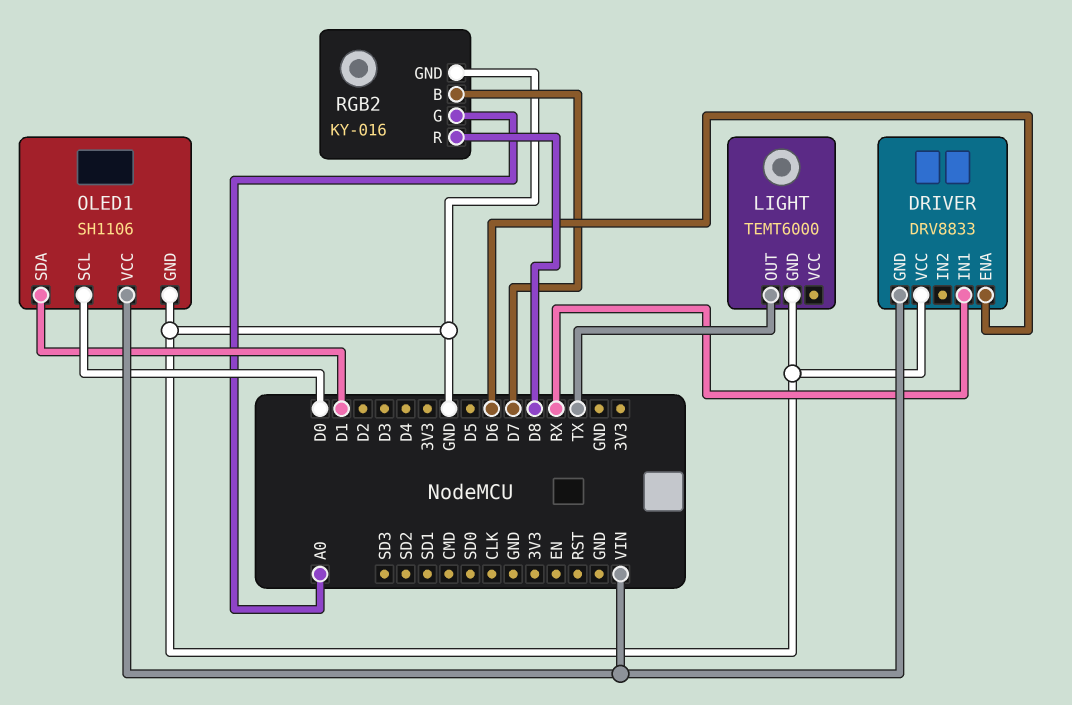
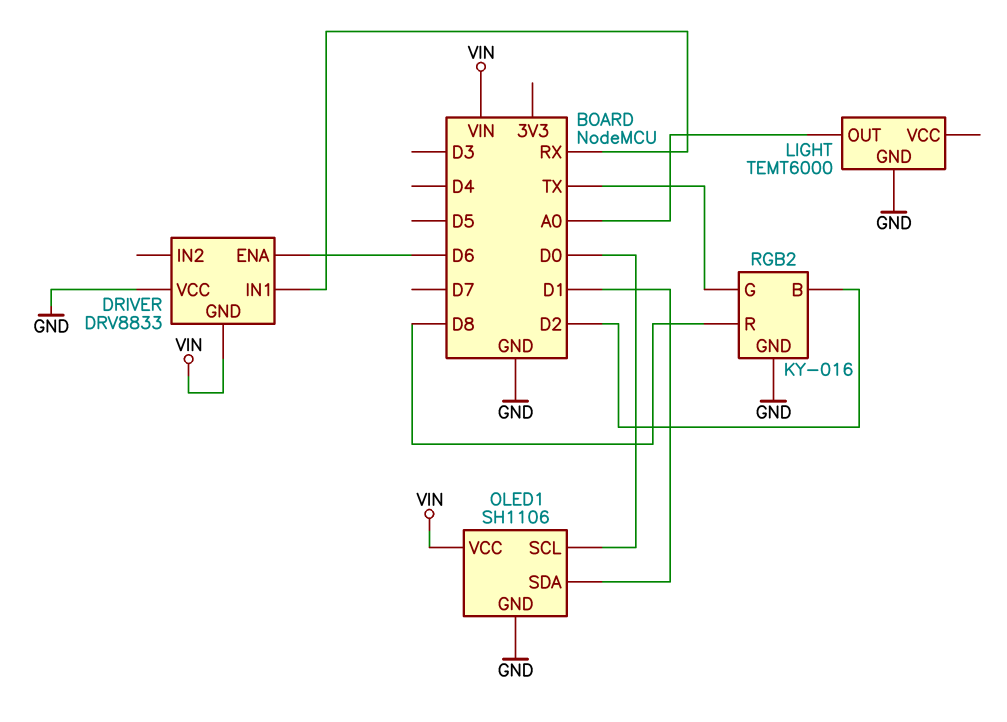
LIGHT pin OUT: TX -> A0
RGB2 pin B: D7 -> D2
RGB2 pin G: A0 -> TX

